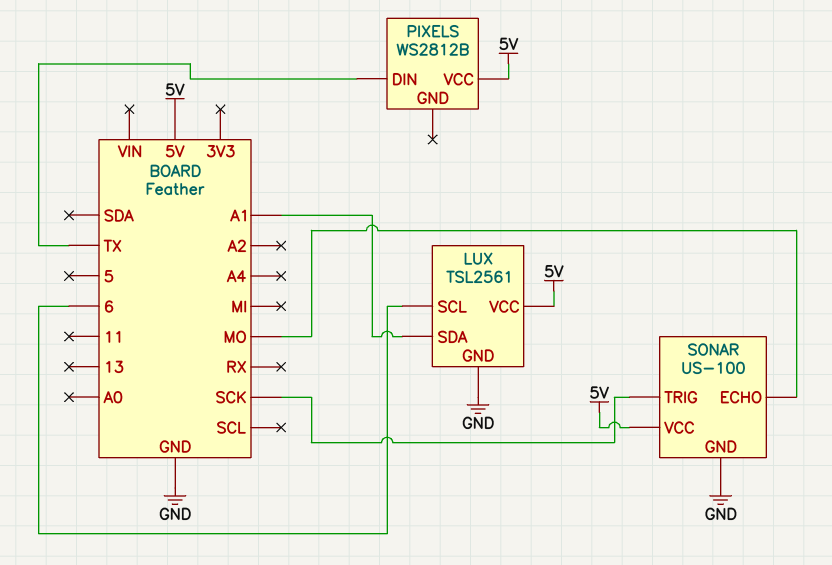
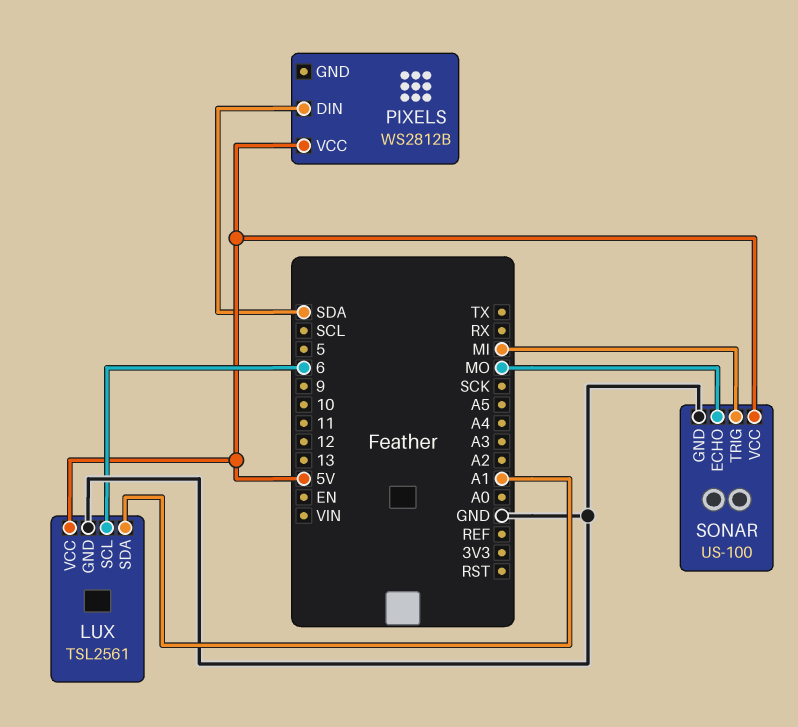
PIXELS pin DIN: TX -> SDA
SONAR pin TRIG: SCK -> MI

